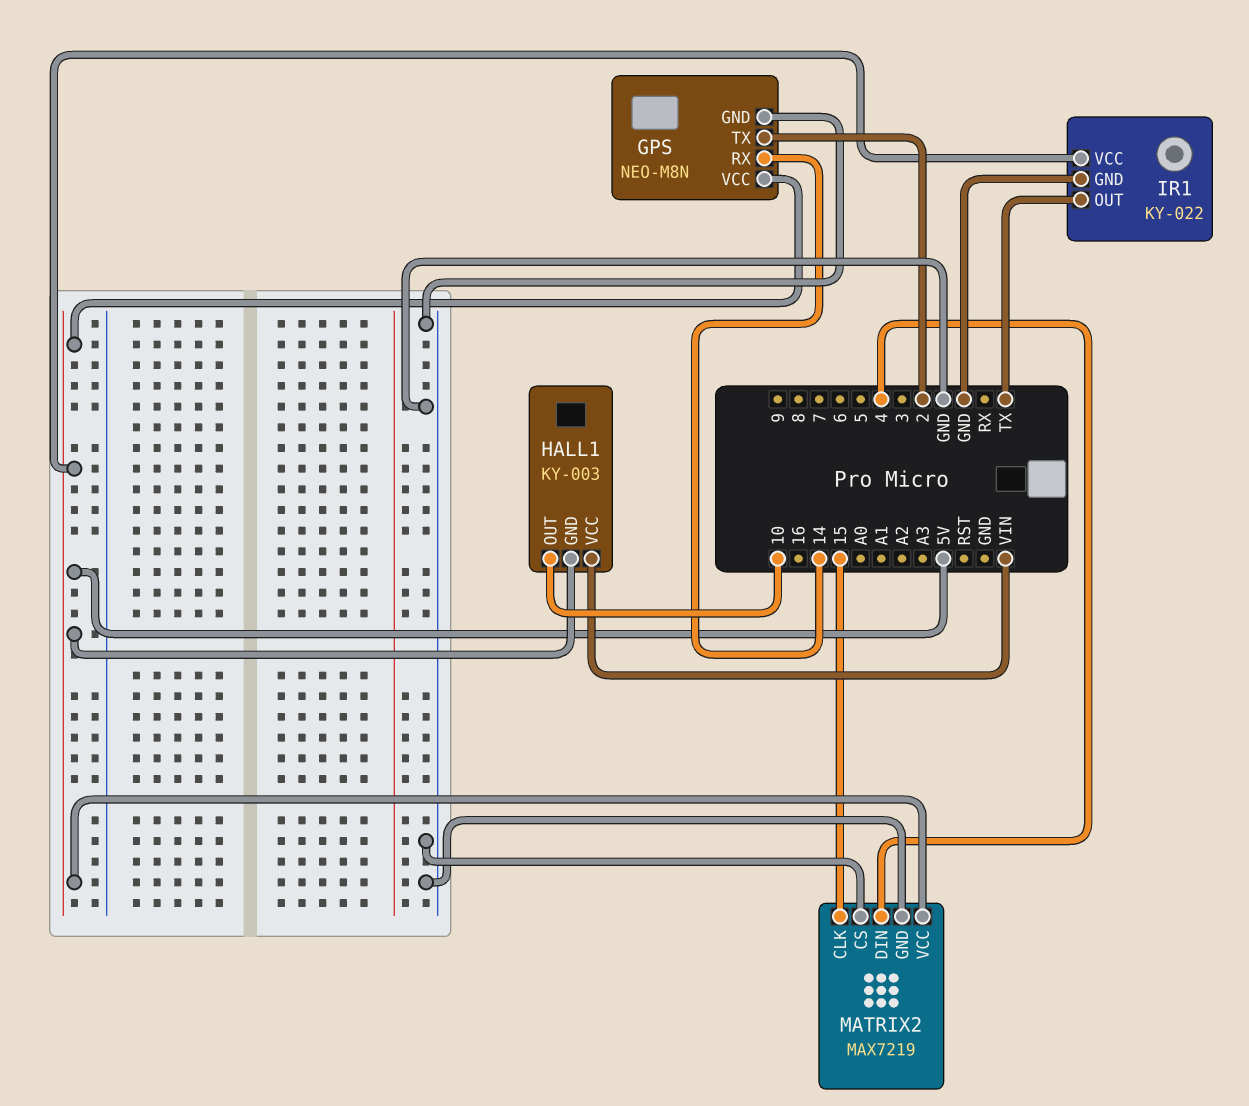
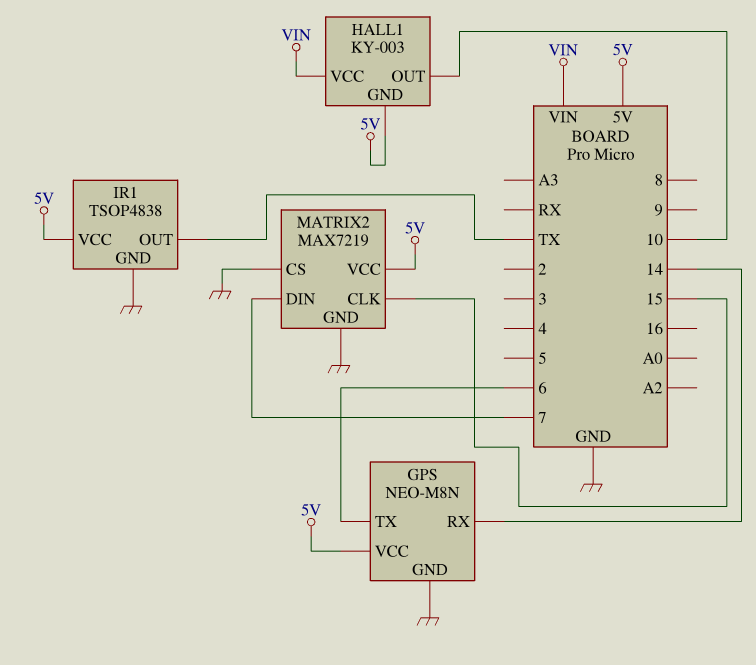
GPS pin TX: 2 -> 6
IR1: KY-022 -> TSOP4838
MATRIX2 pin DIN: 4 -> 7

